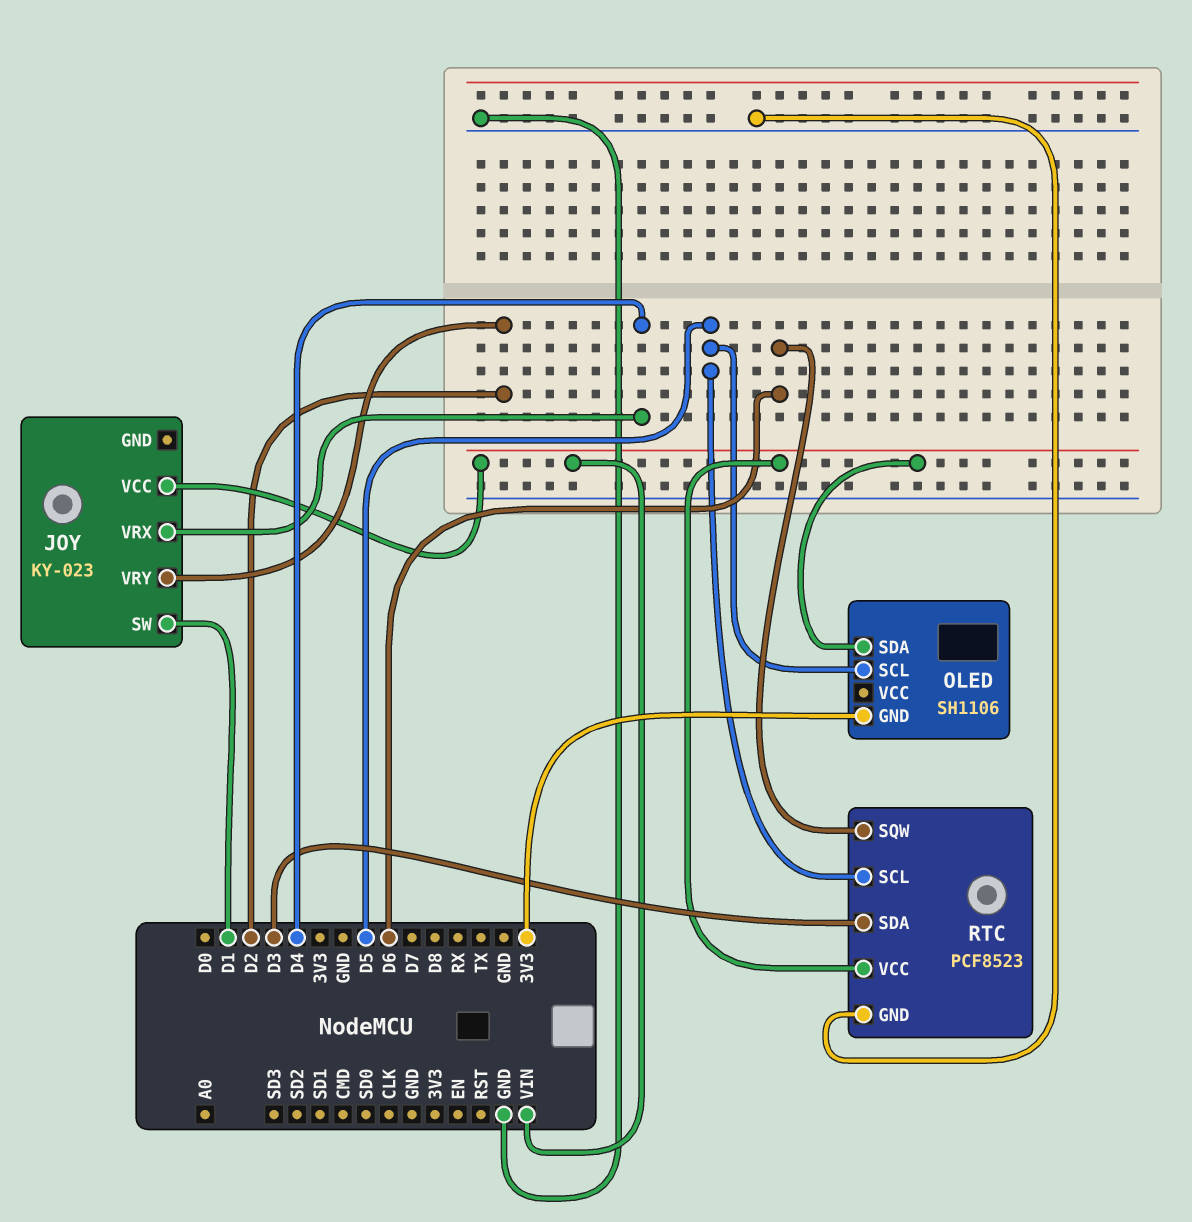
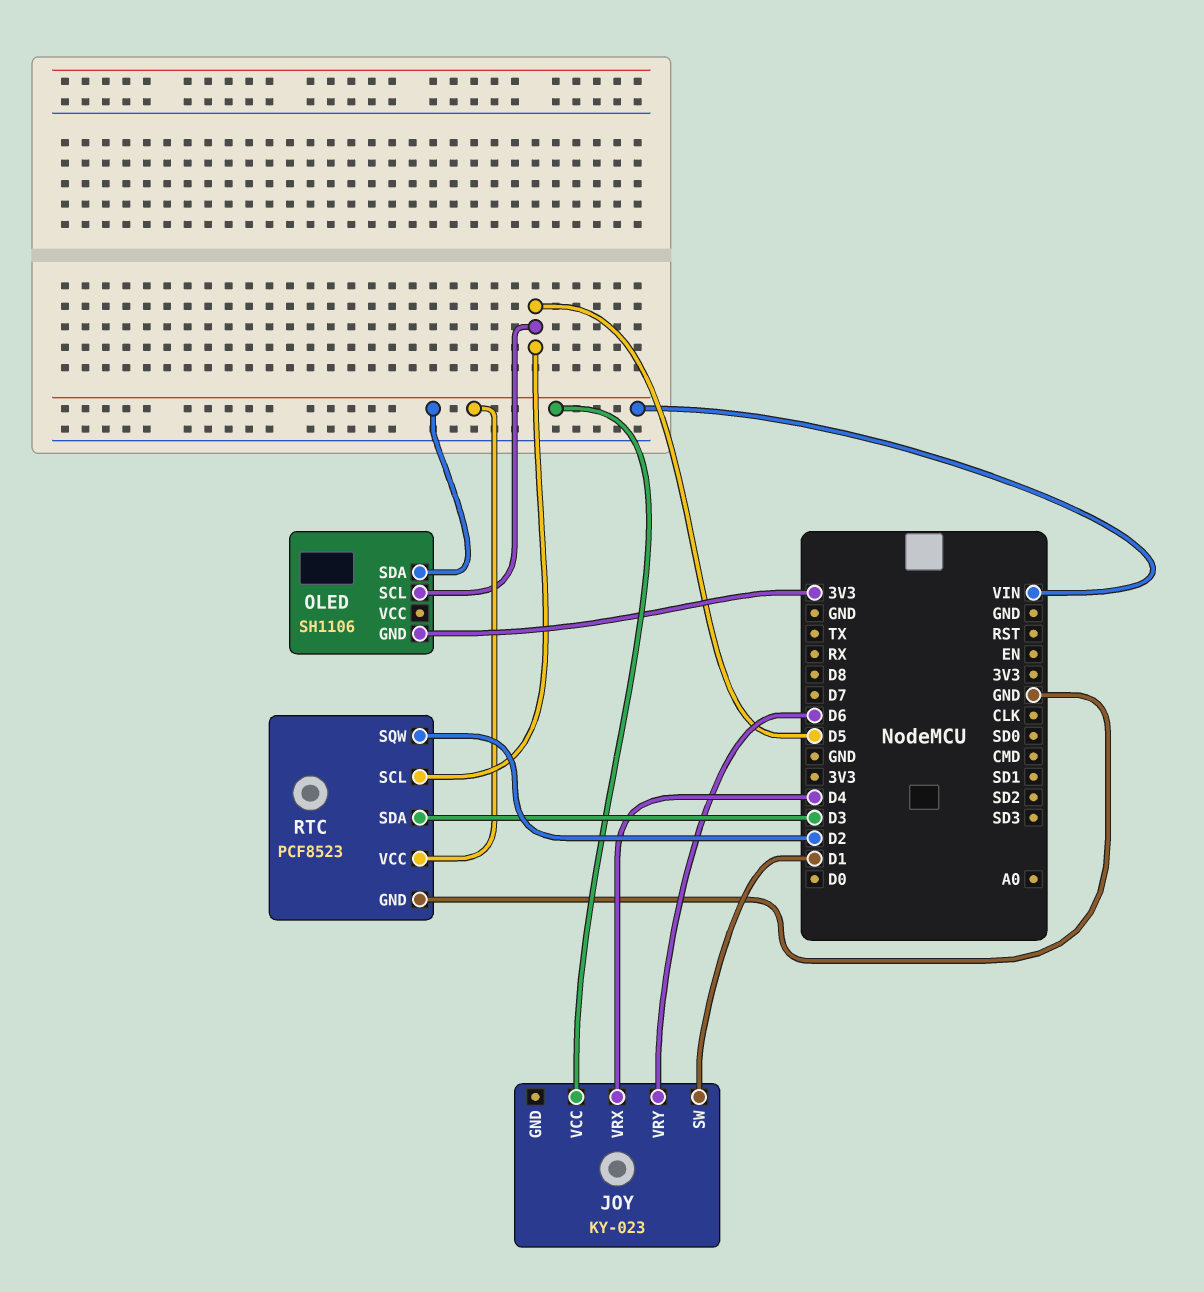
JOY pin VRY: D2 -> D6
RTC pin SQW: D6 -> D2

